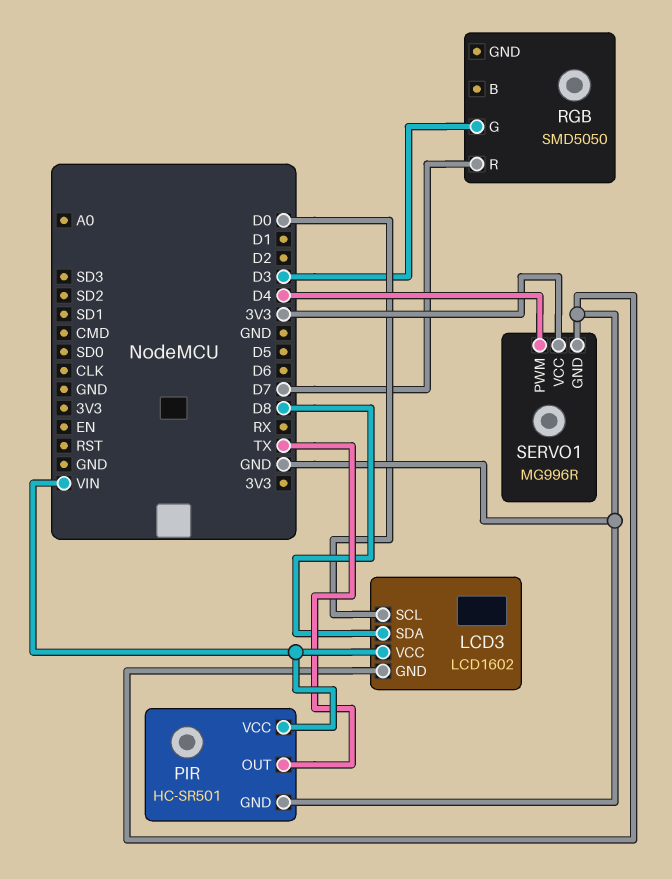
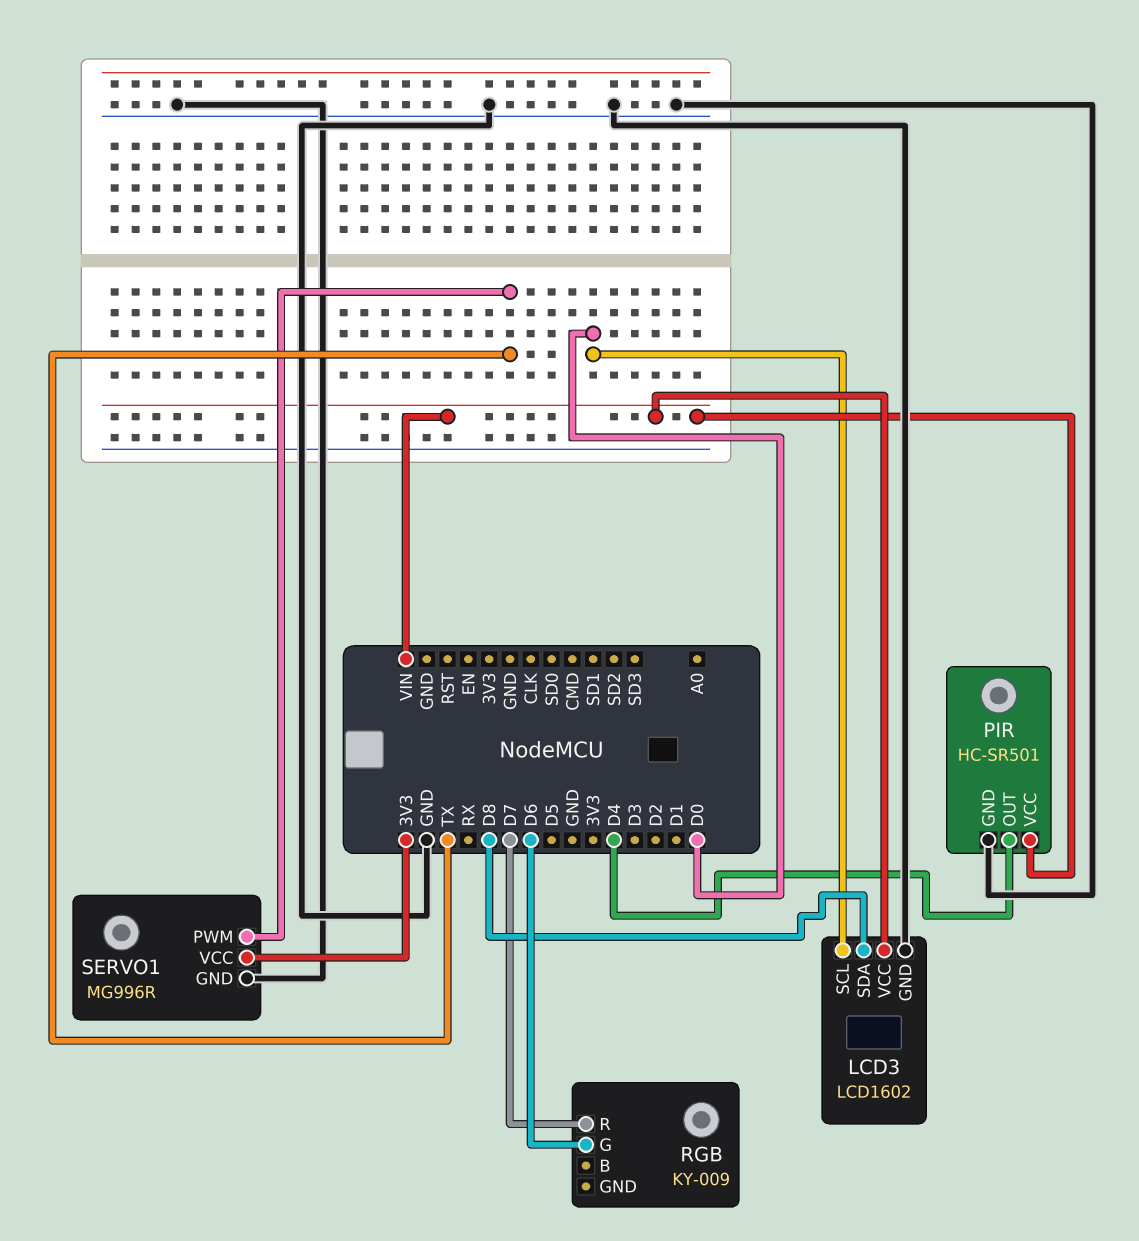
PIR pin OUT: TX -> D4
RGB: SMD5050 -> KY-009
RGB pin G: D3 -> D6
SERVO1 pin PWM: D4 -> TX

